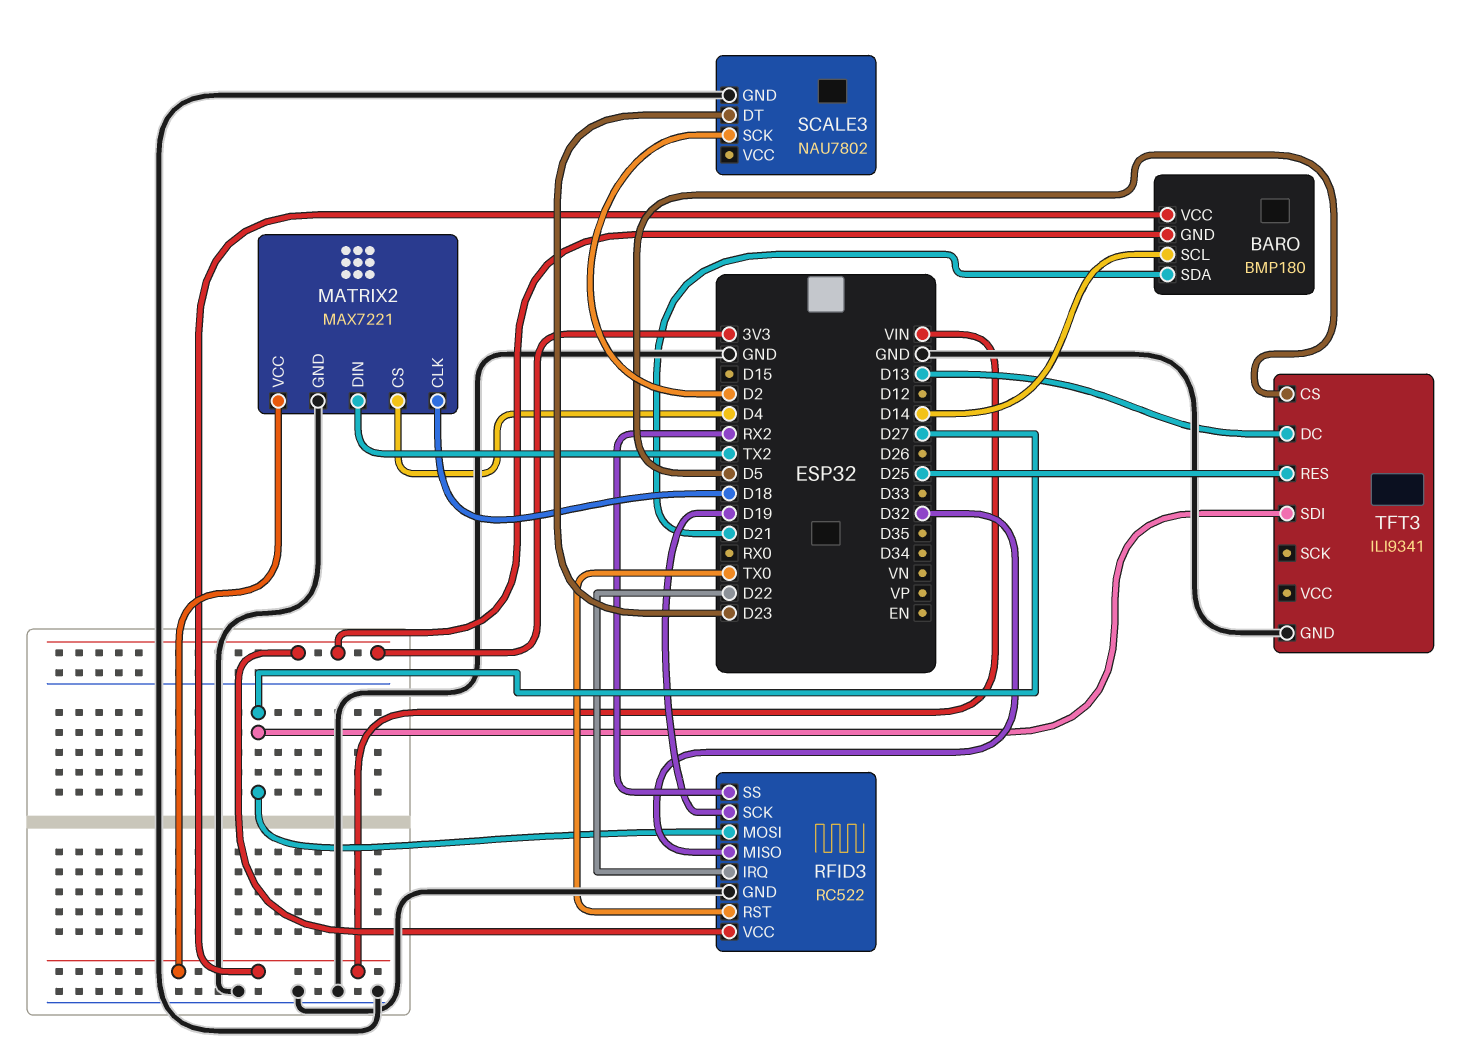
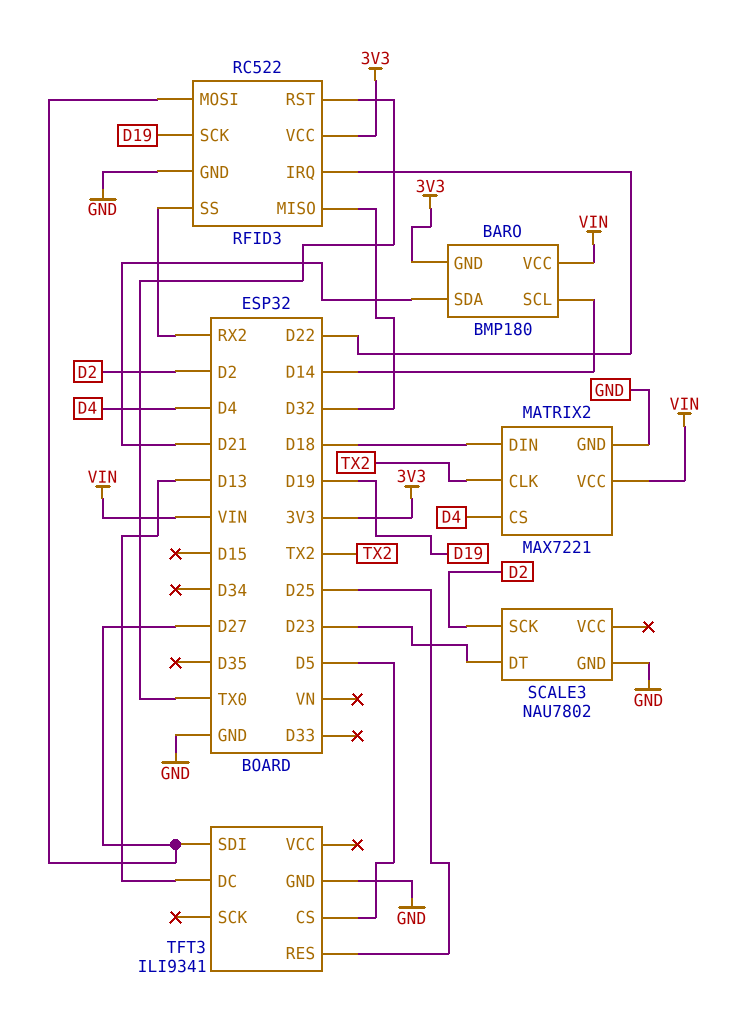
MATRIX2 pin CLK: D18 -> TX2
MATRIX2 pin DIN: TX2 -> D18

